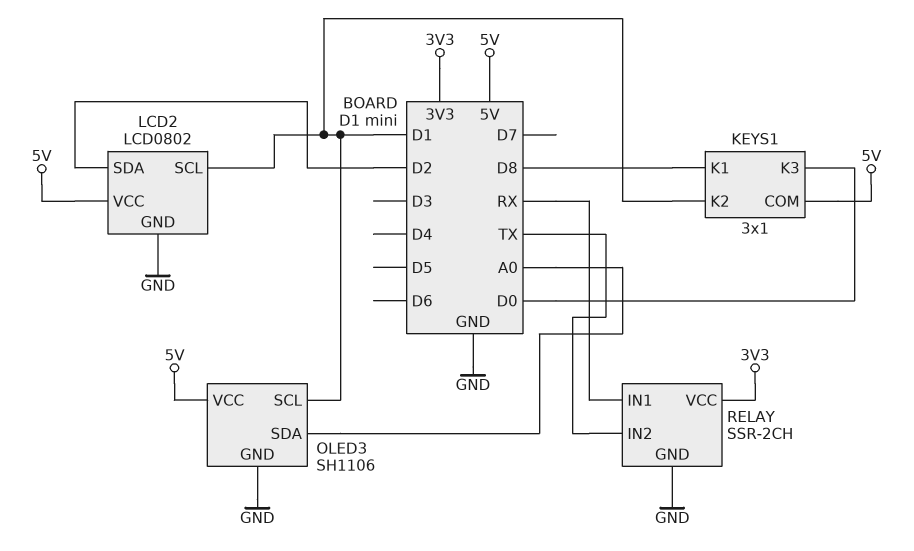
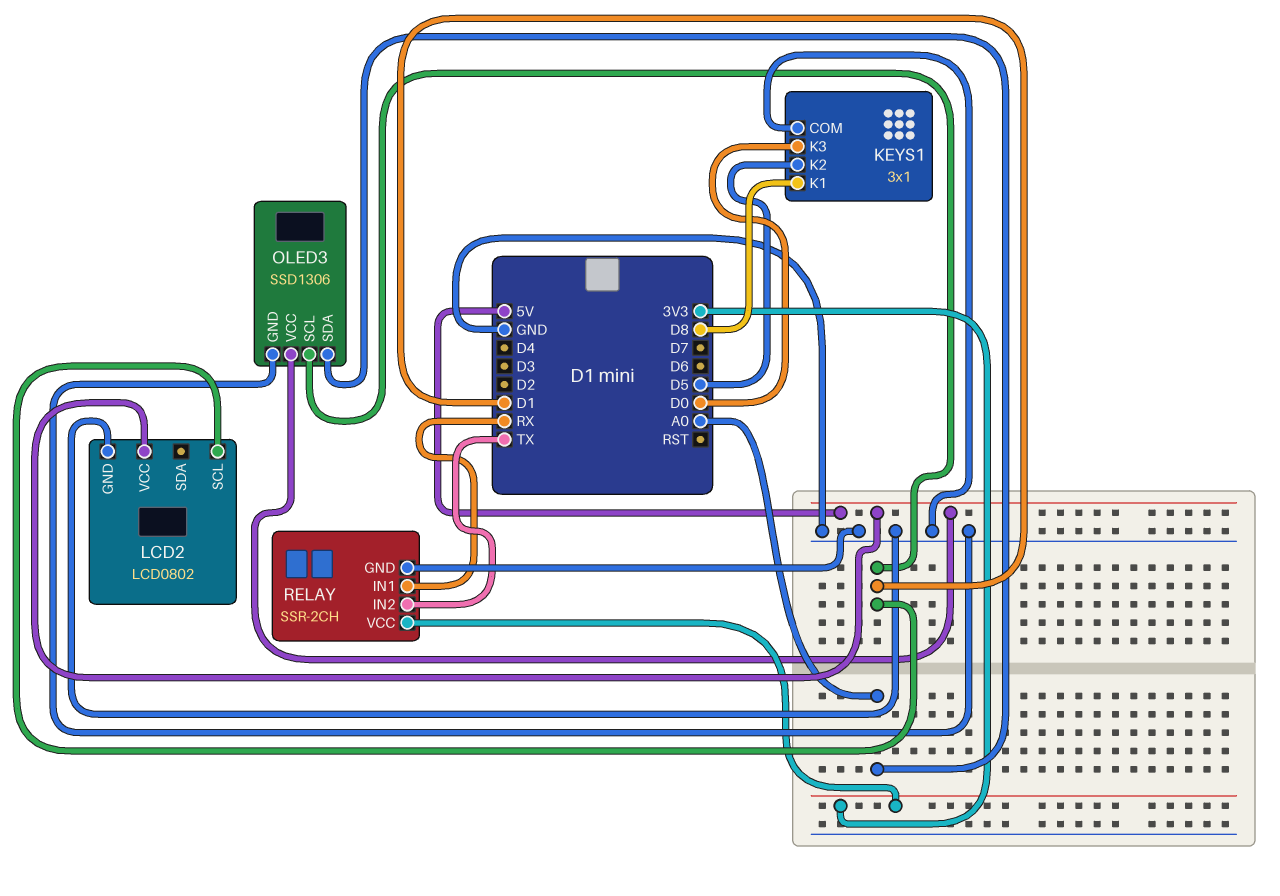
KEYS1 pin COM: 5V -> GND
KEYS1 pin K2: D1 -> D5
LCD2 pin SDA: D2 -> none
OLED3: SH1106 -> SSD1306

